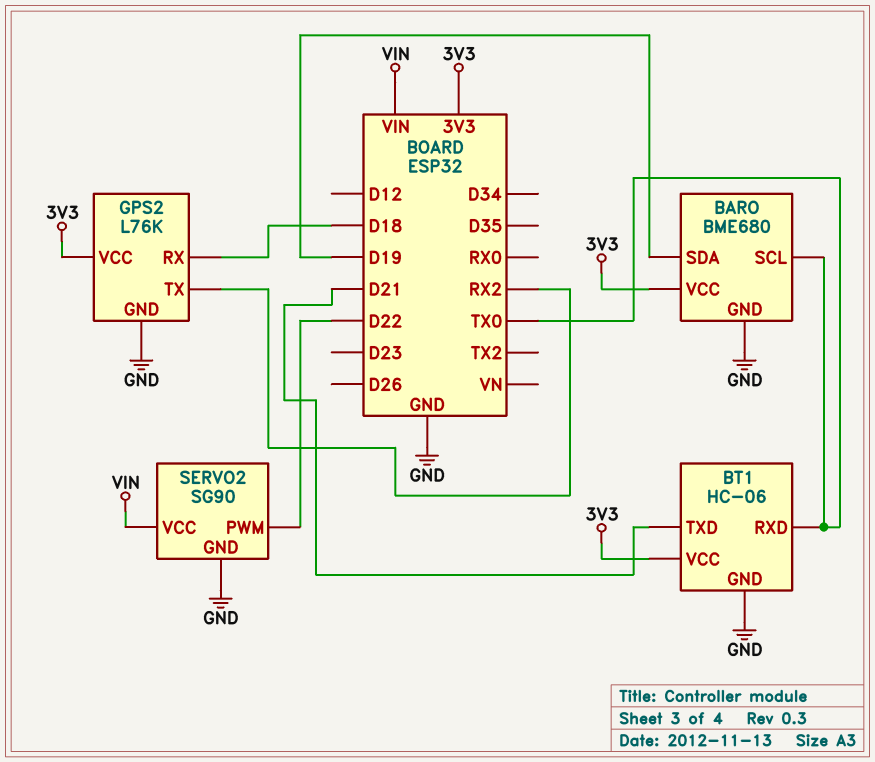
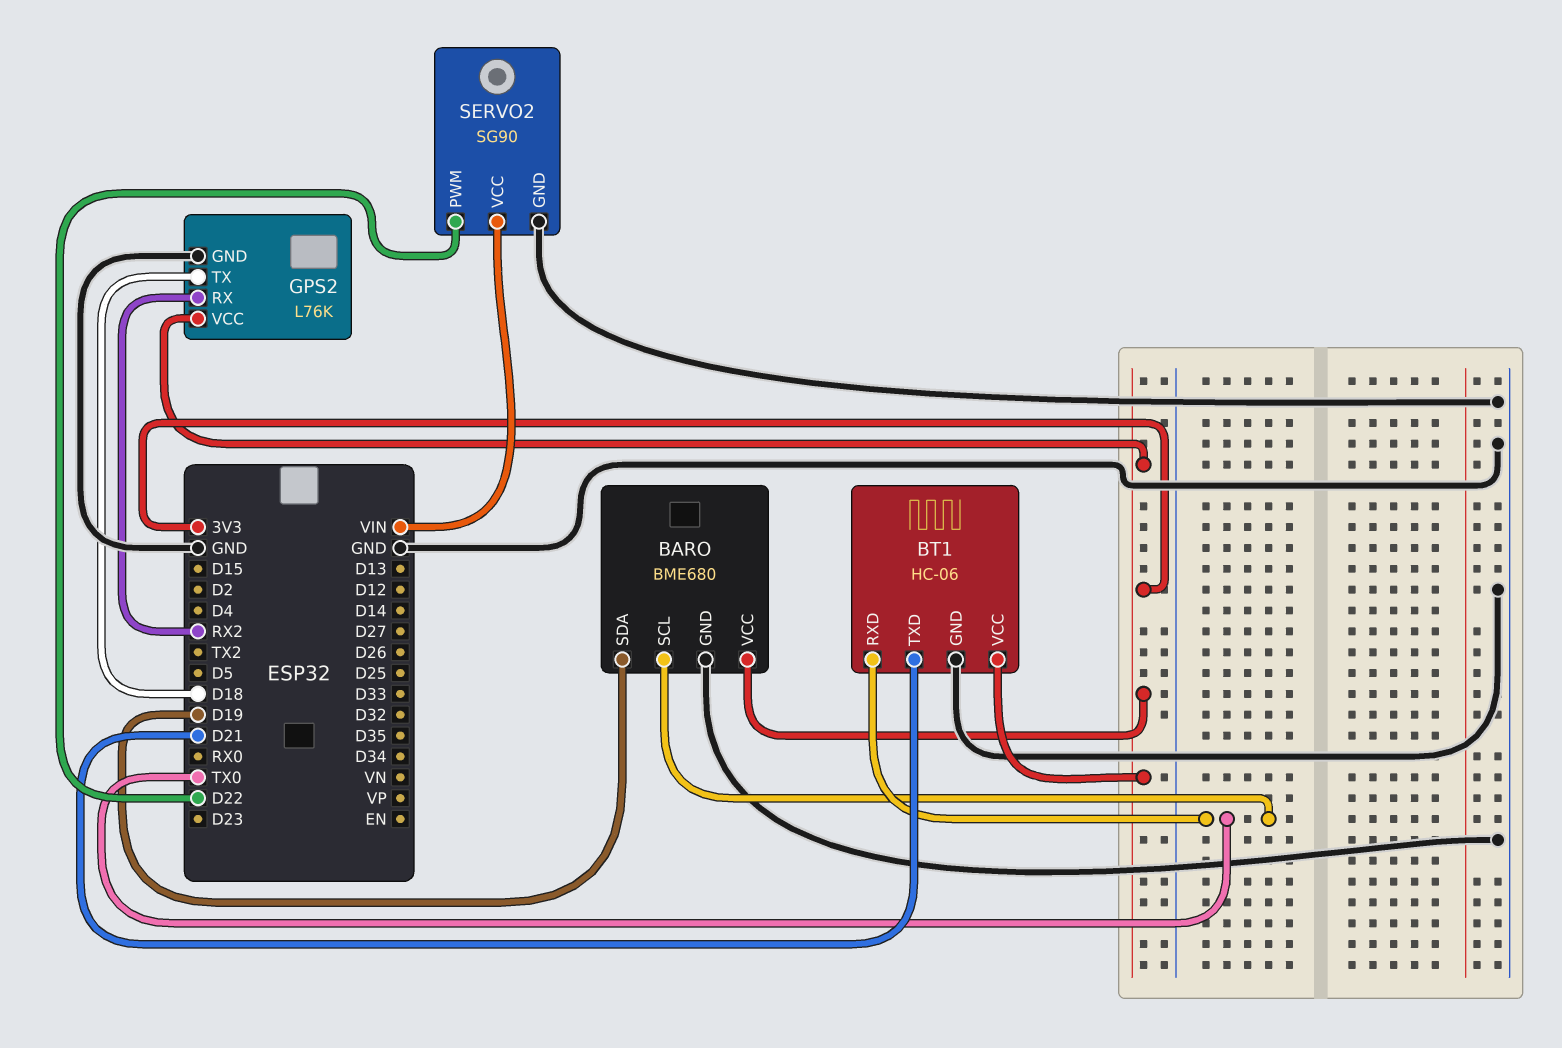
GPS2 pin RX: D18 -> RX2
GPS2 pin TX: RX2 -> D18

